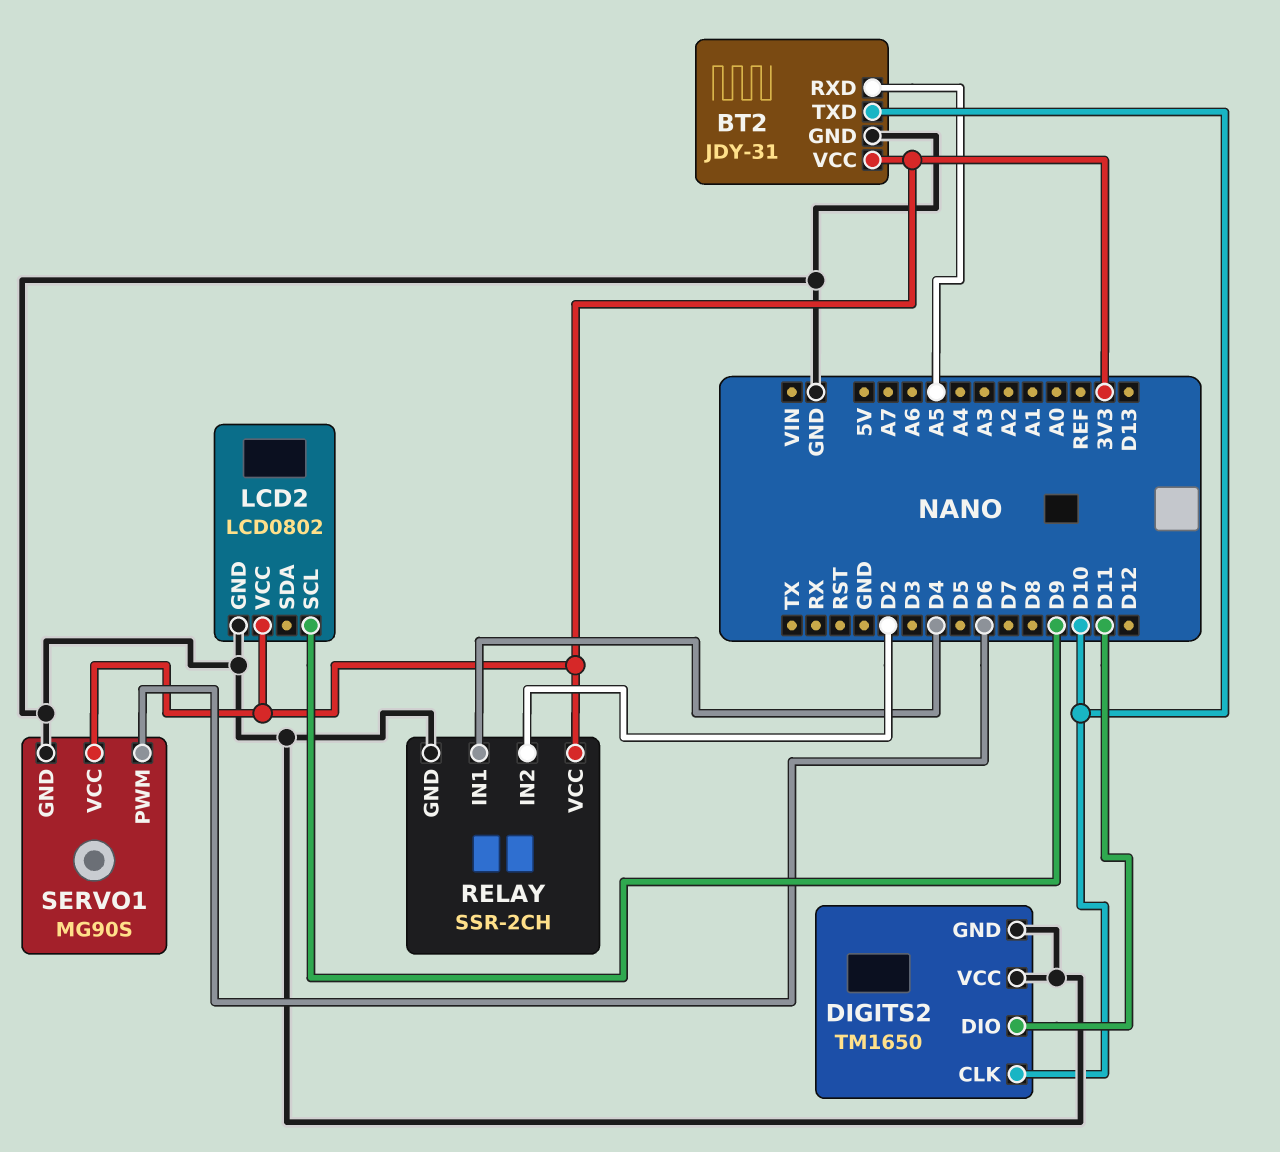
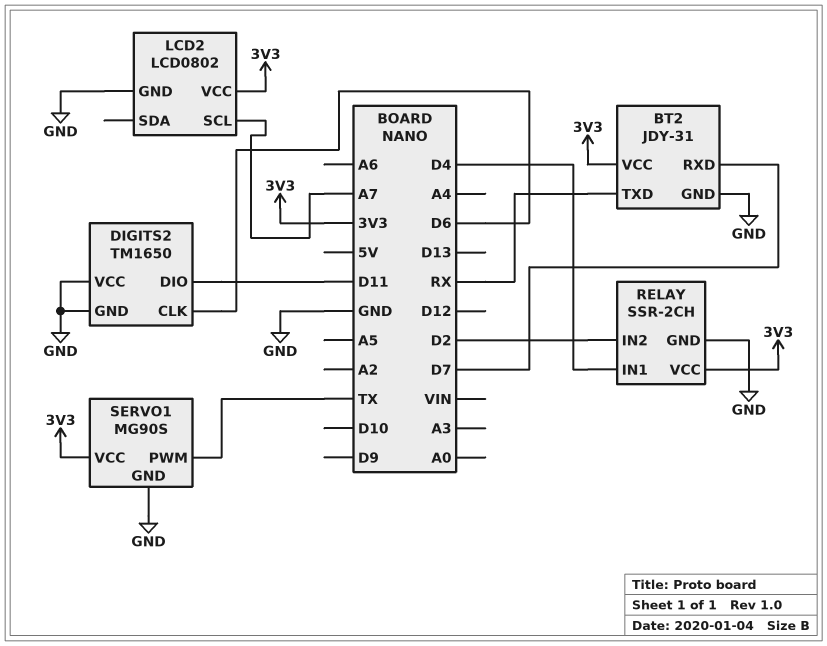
BT2 pin RXD: A5 -> D7
BT2 pin TXD: D10 -> RX
DIGITS2 pin CLK: D10 -> D6
LCD2 pin SCL: D9 -> A7
SERVO1 pin PWM: D6 -> TX

